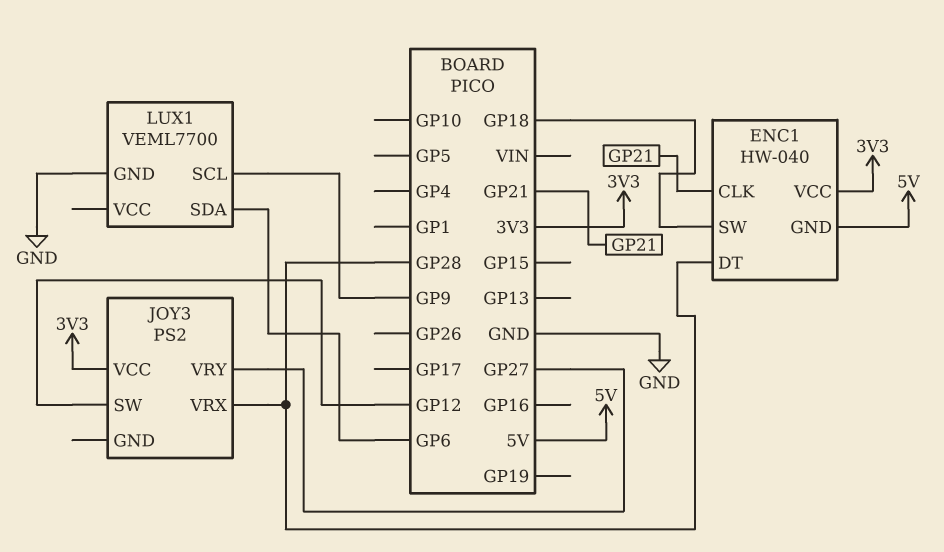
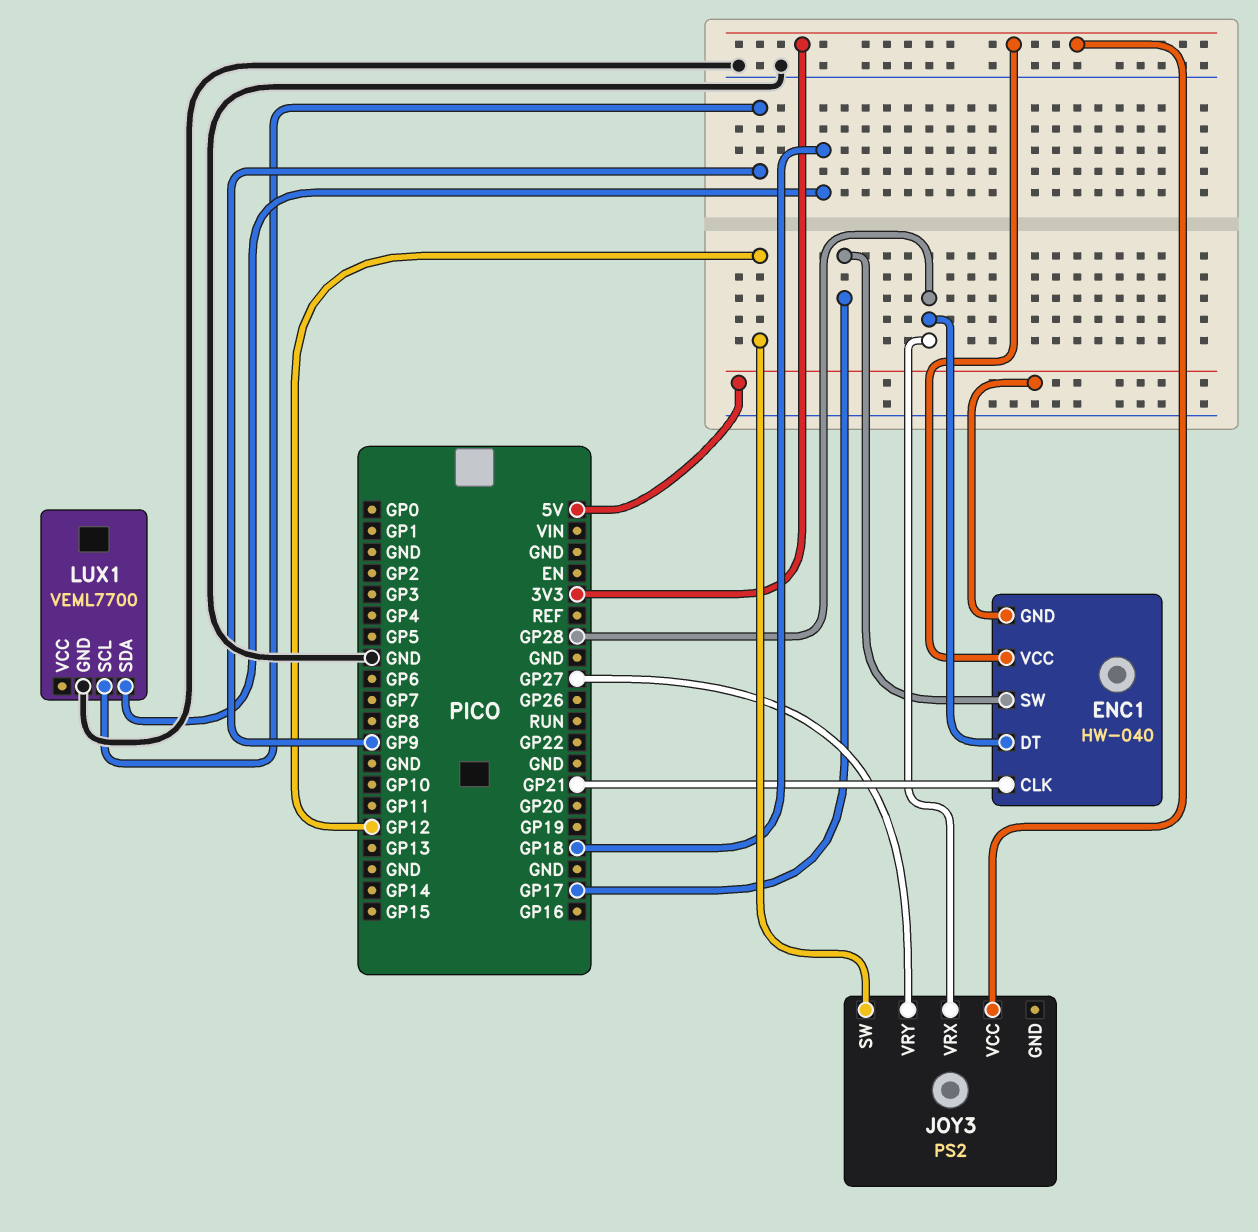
ENC1 pin SW: GP18 -> GP17
LUX1 pin SDA: GP6 -> GP18

